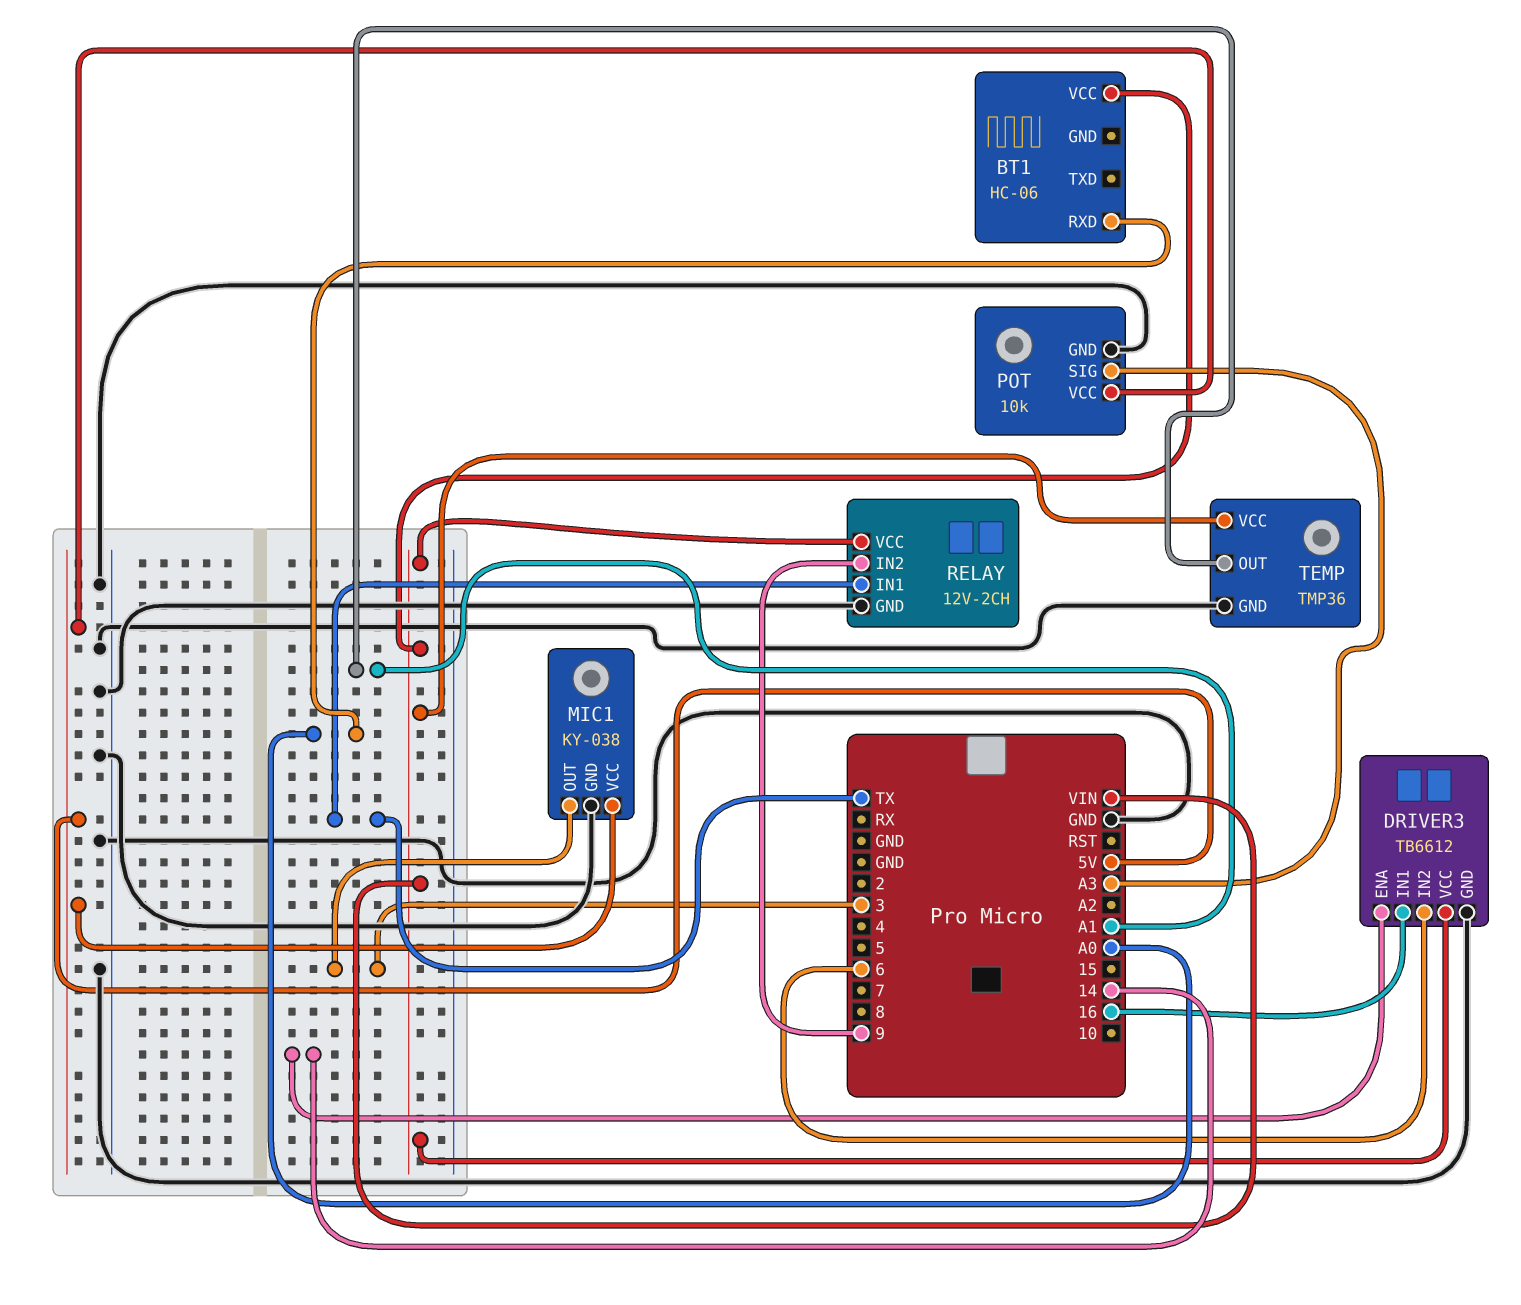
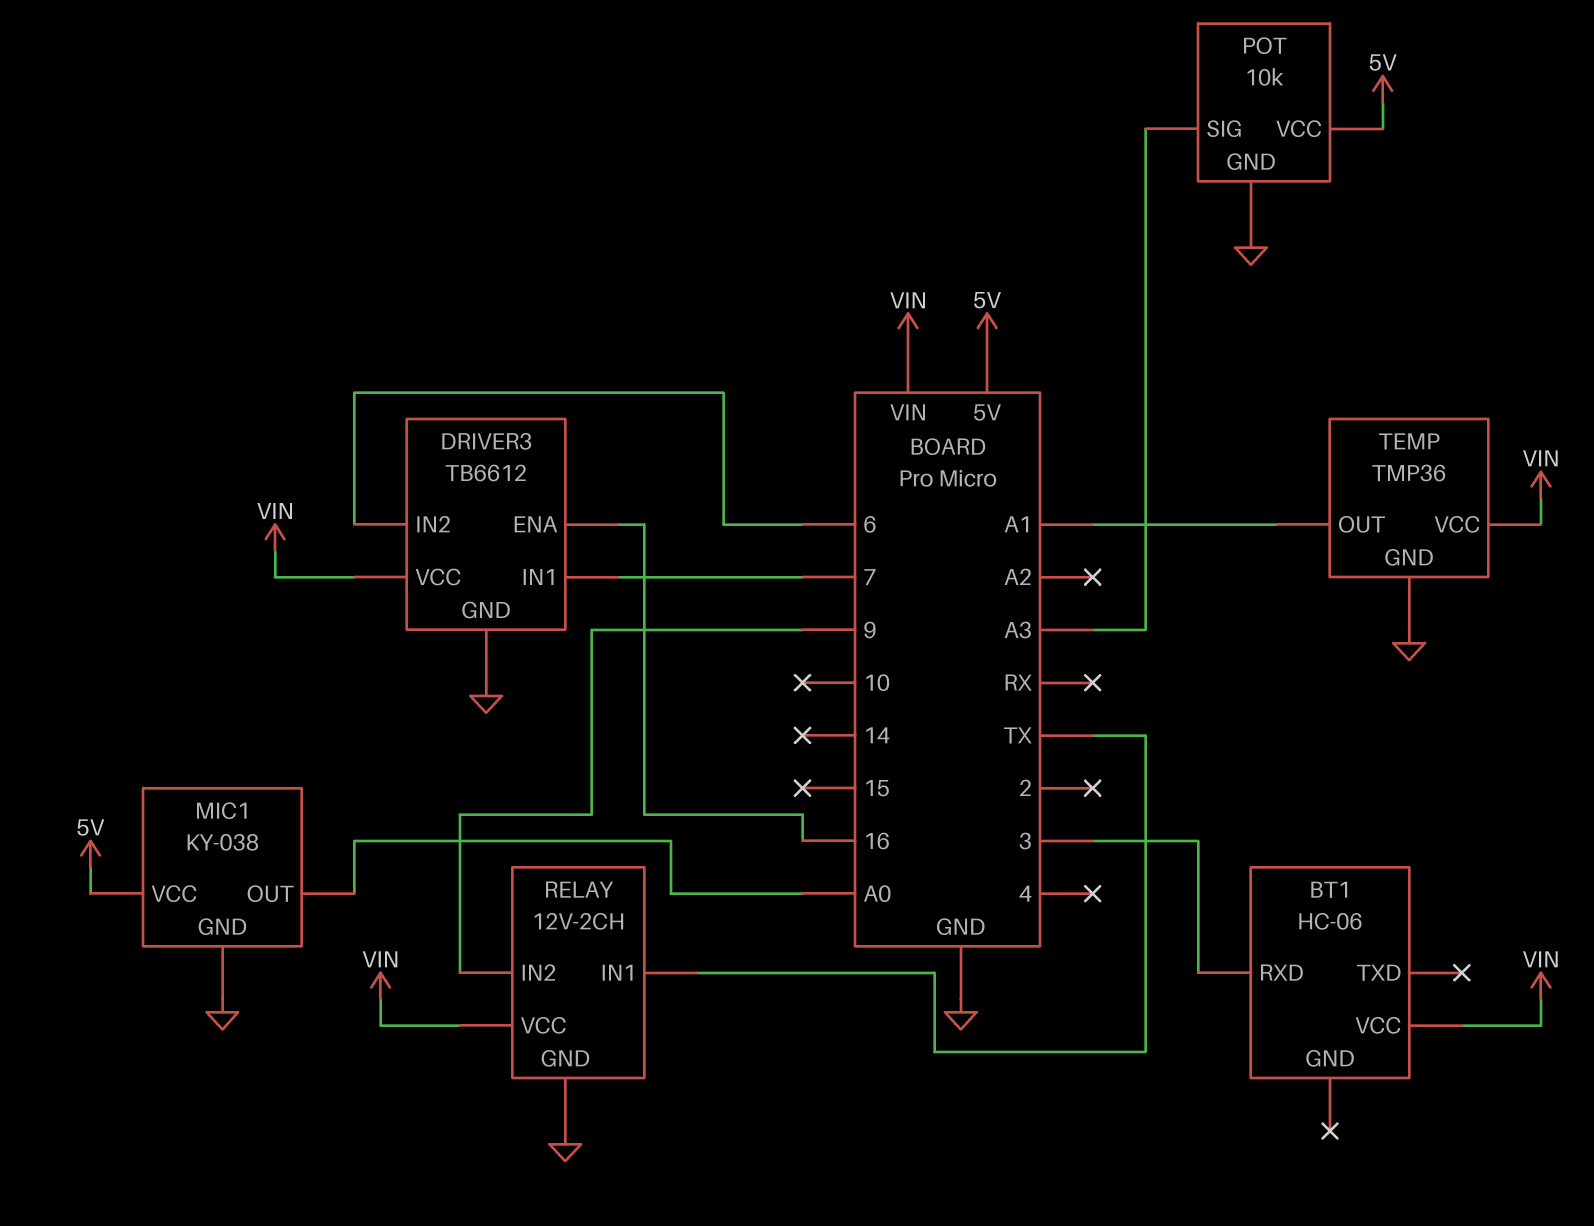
BT1 pin RXD: A0 -> 3
DRIVER3 pin ENA: 14 -> 16
DRIVER3 pin IN1: 16 -> 7
MIC1 pin OUT: 3 -> A0

